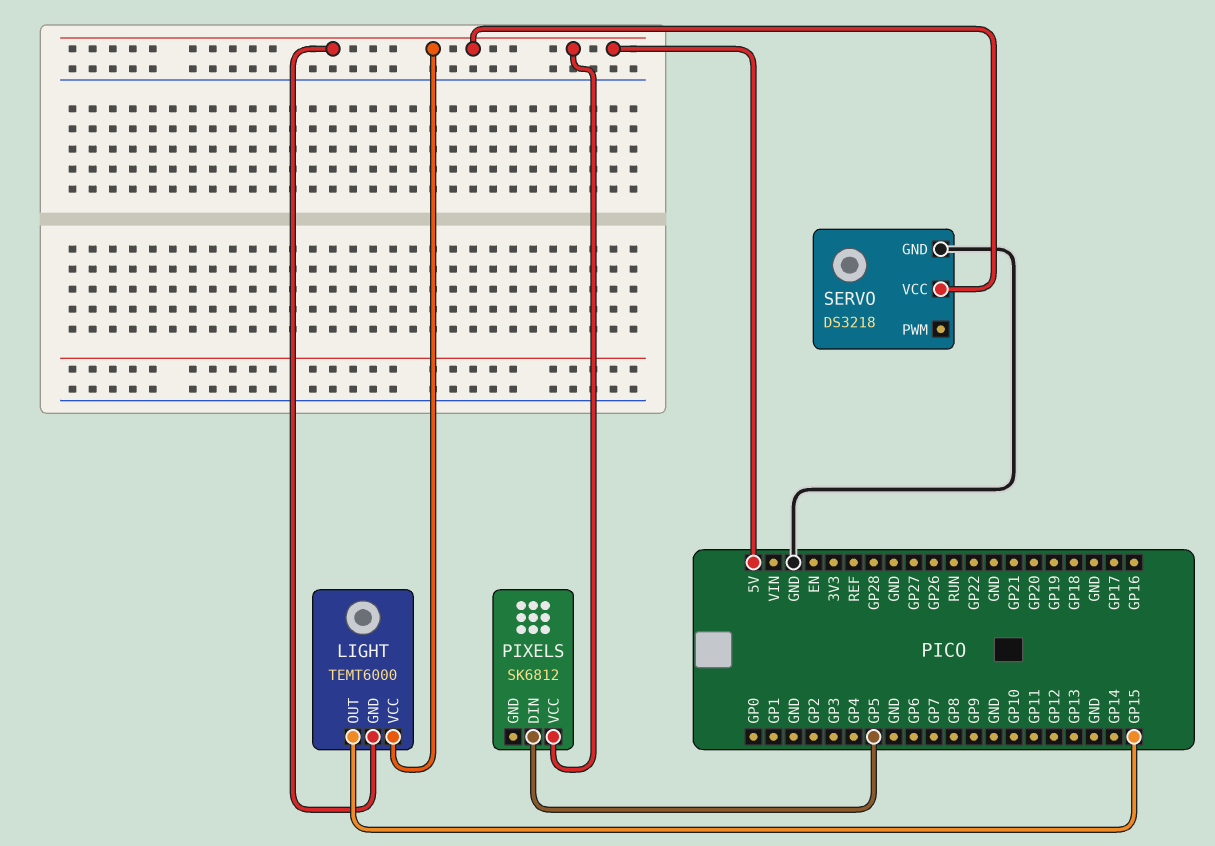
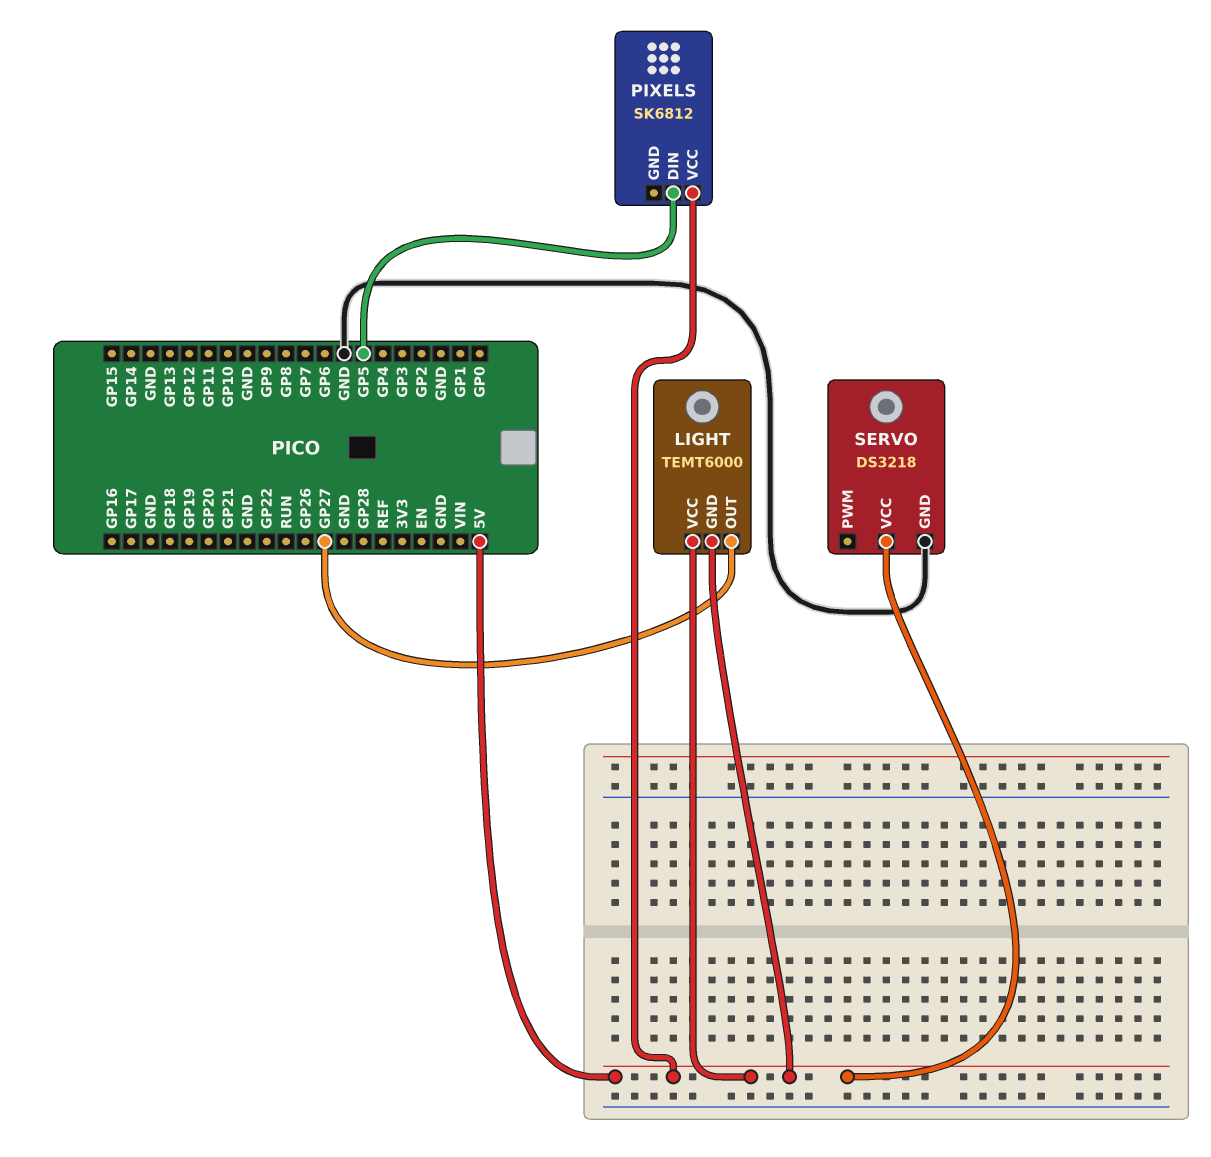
LIGHT pin OUT: GP15 -> GP27

